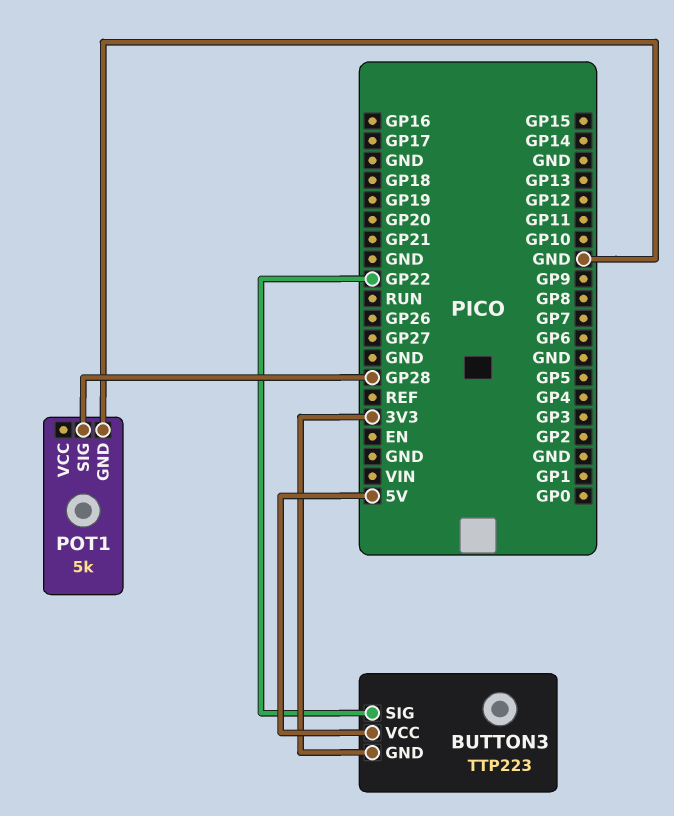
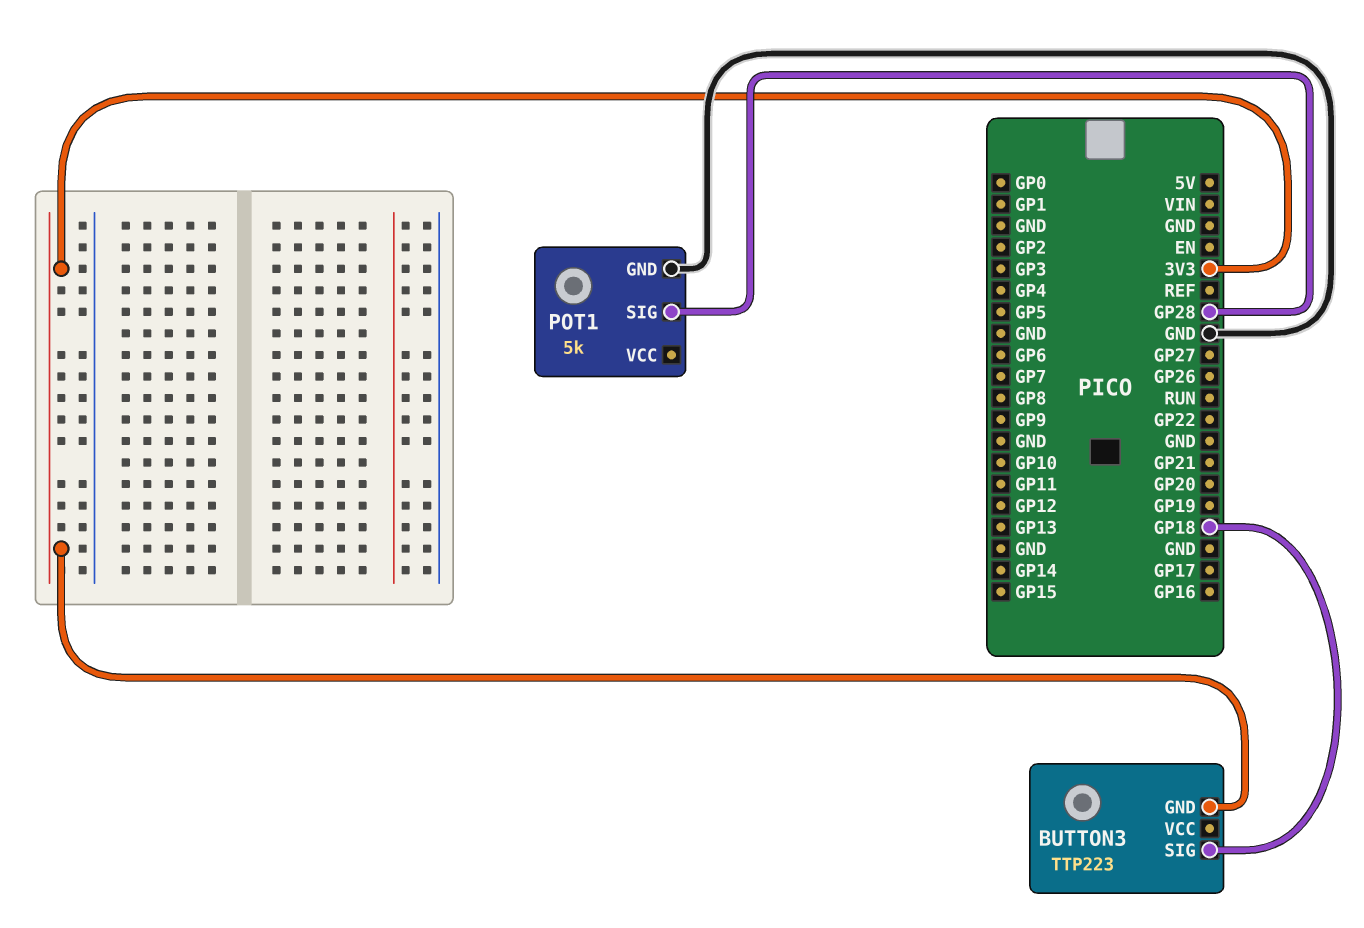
BUTTON3 pin SIG: GP22 -> GP18
BUTTON3 pin VCC: 5V -> none

